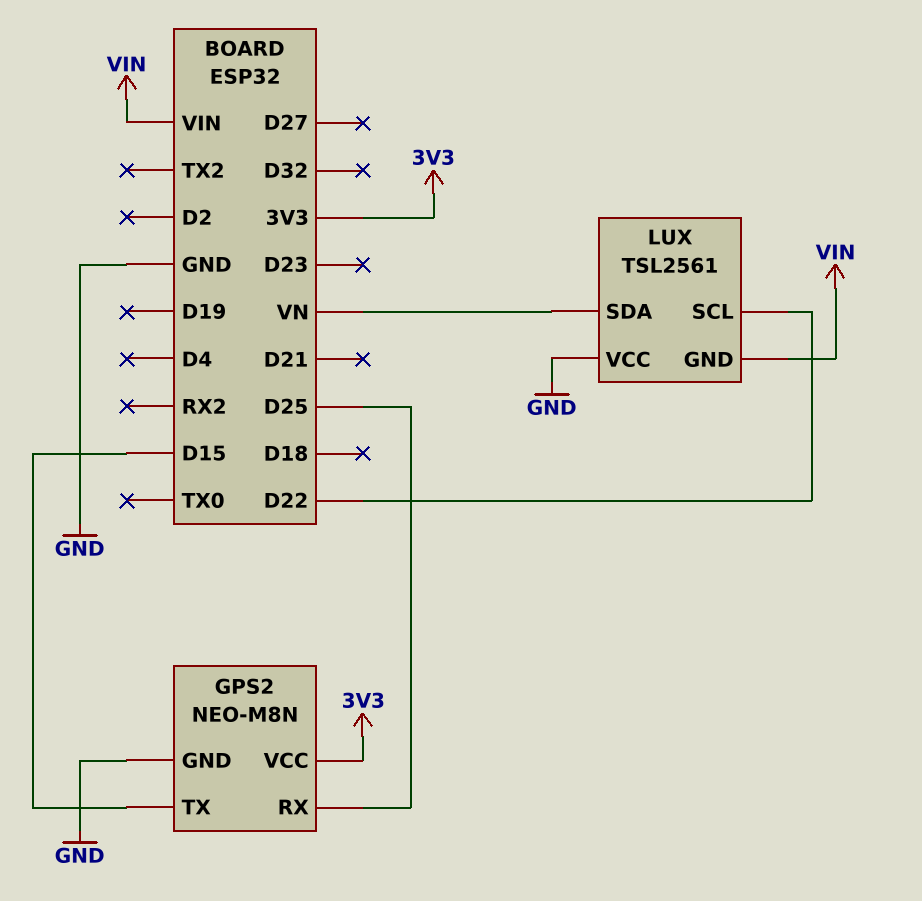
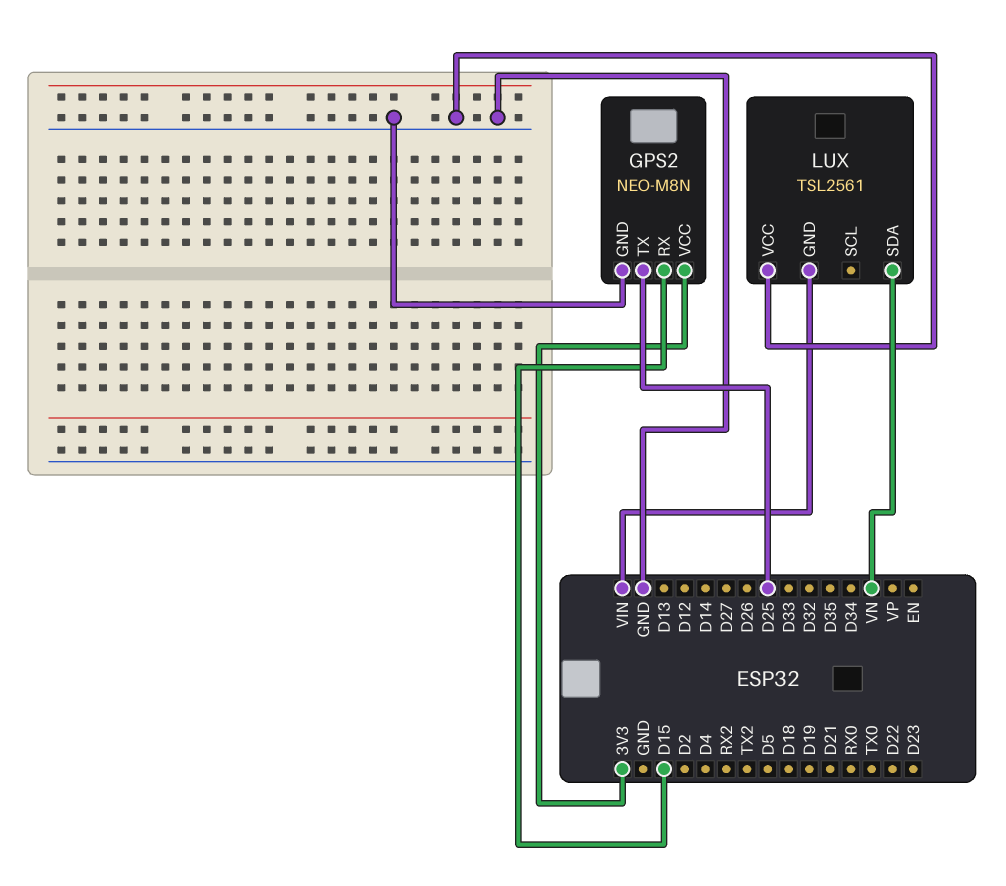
GPS2 pin RX: D25 -> D15
GPS2 pin TX: D15 -> D25
LUX pin SCL: D22 -> none

